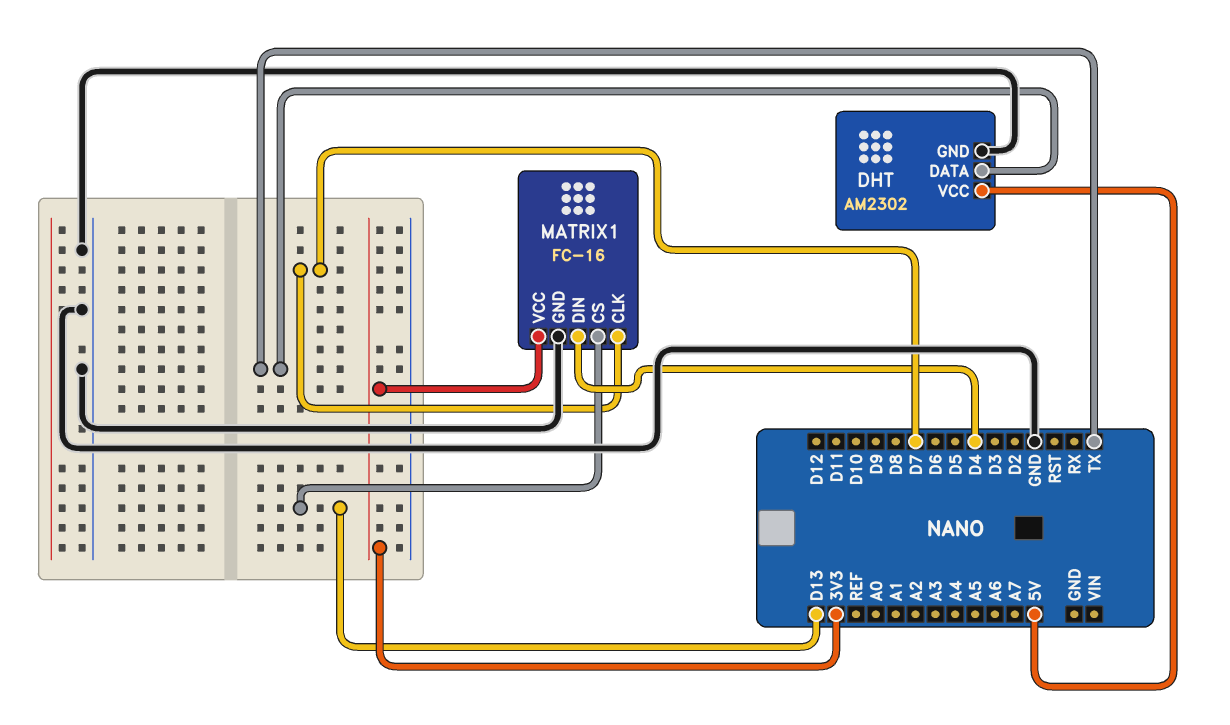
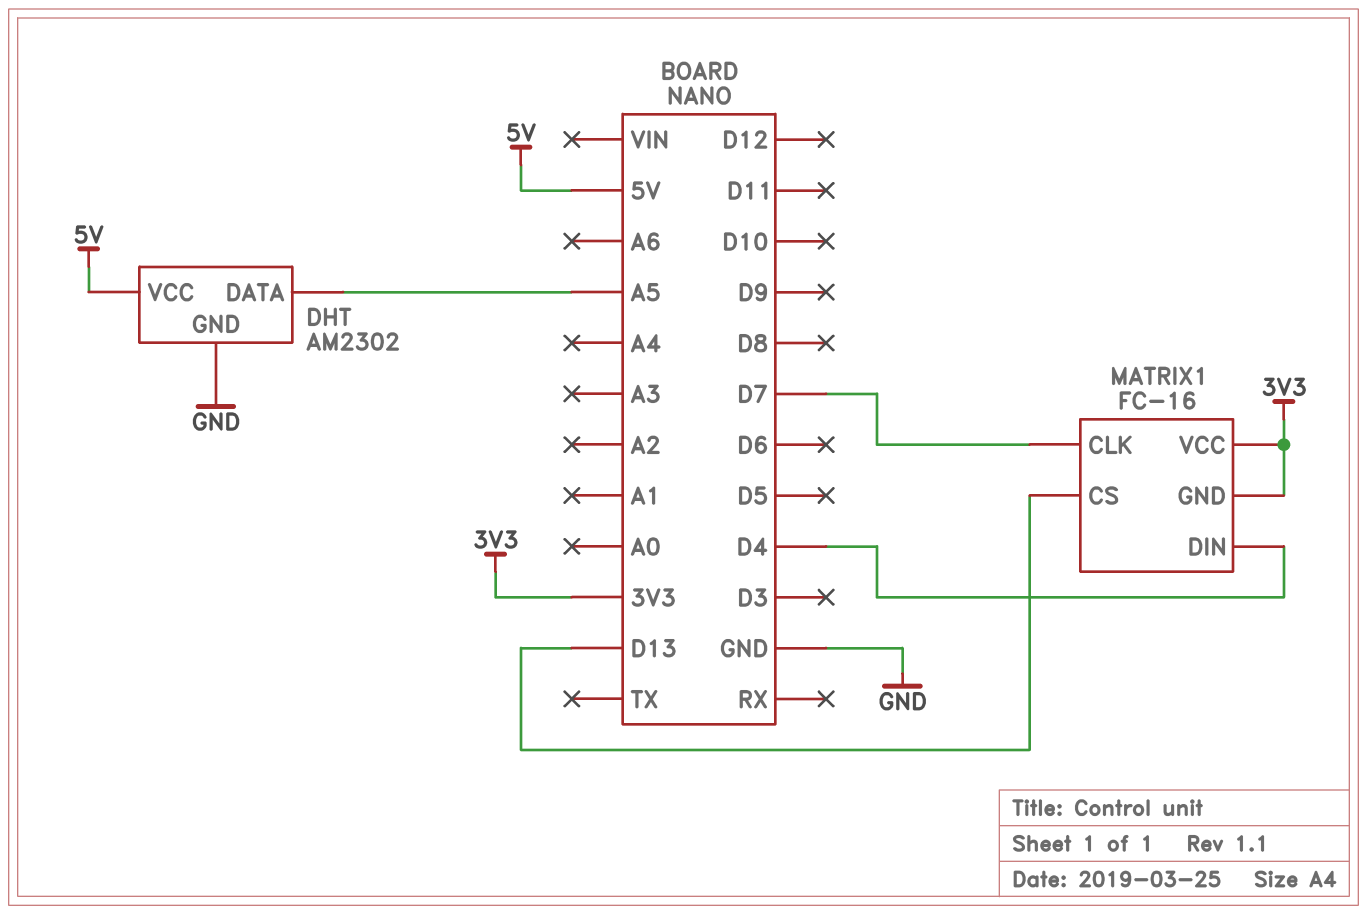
DHT pin DATA: TX -> A5
MATRIX1 pin GND: GND -> 3V3

